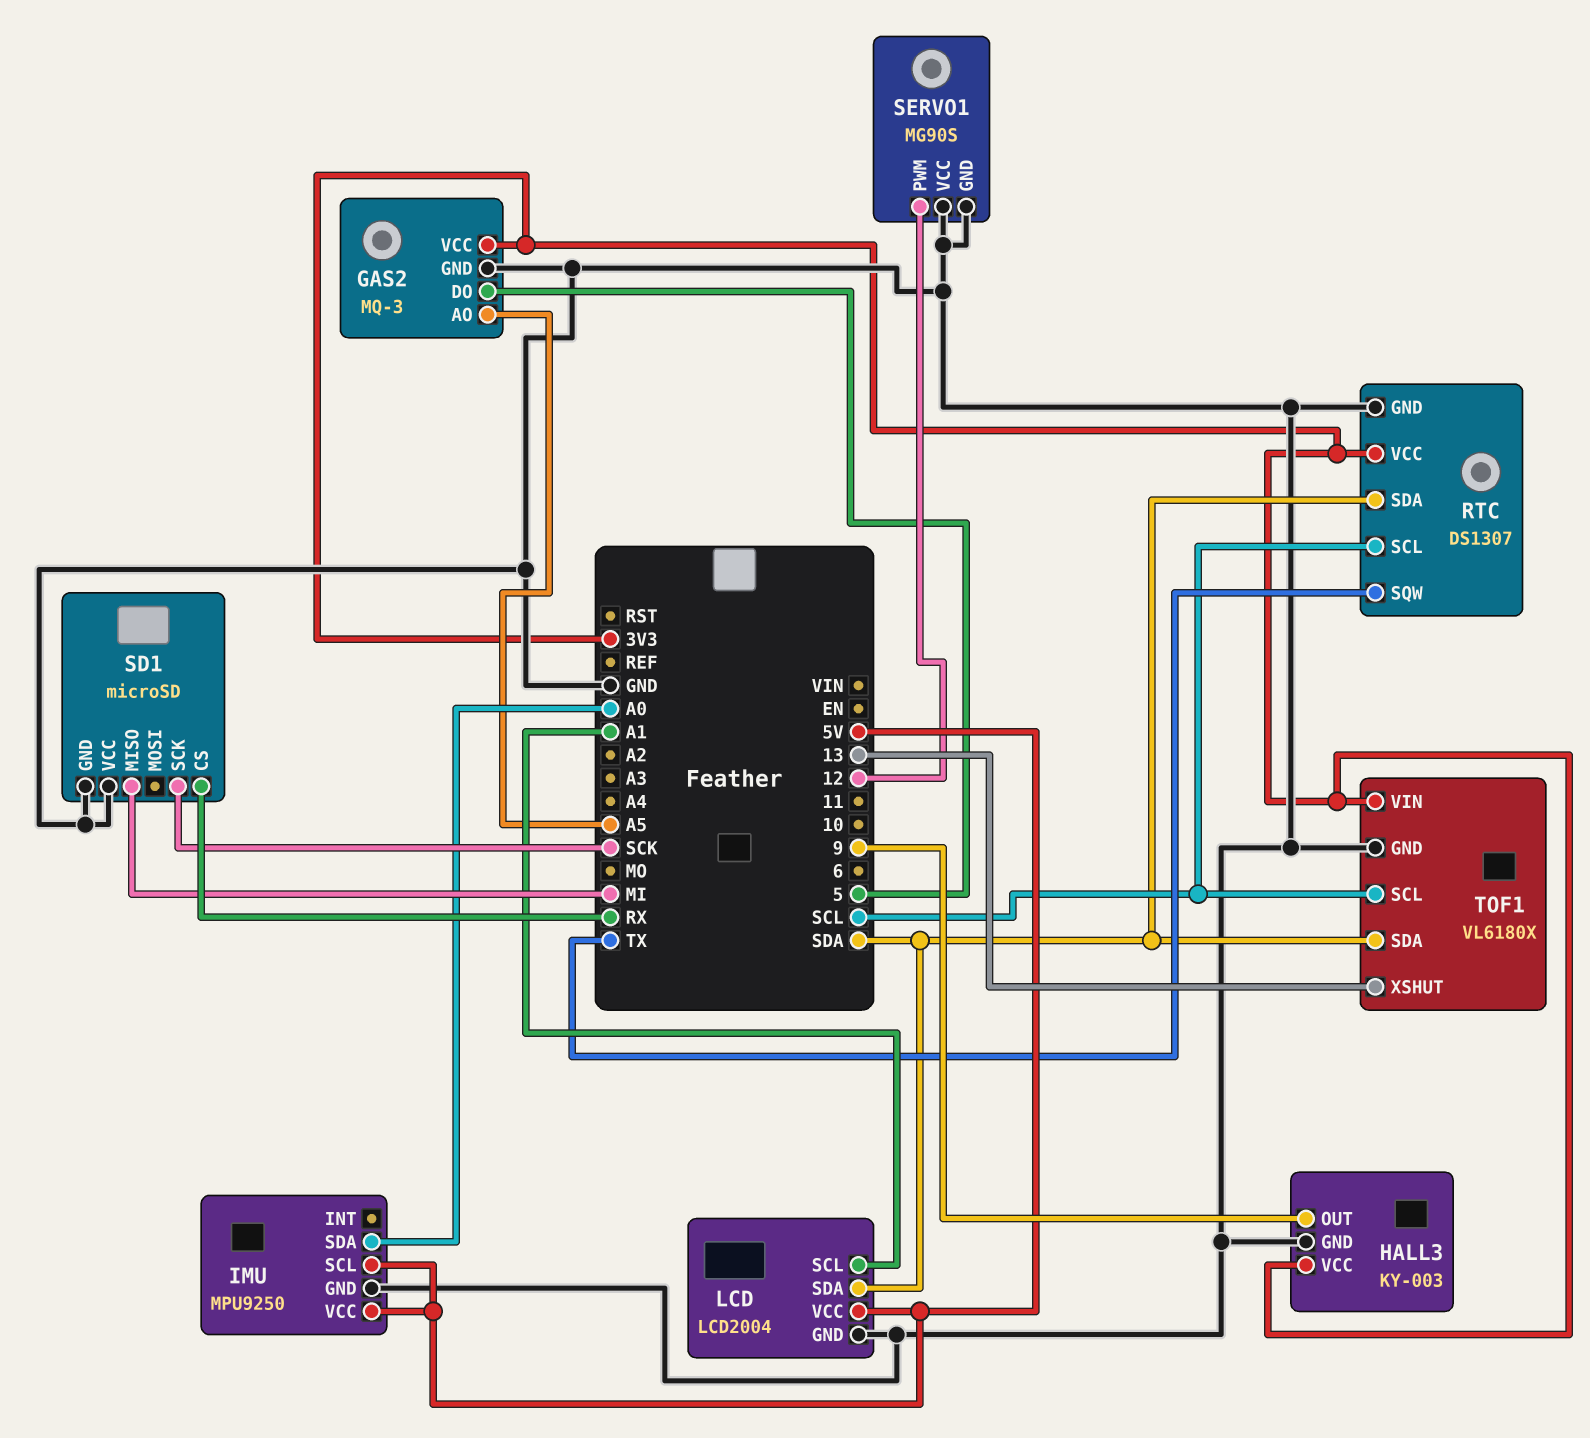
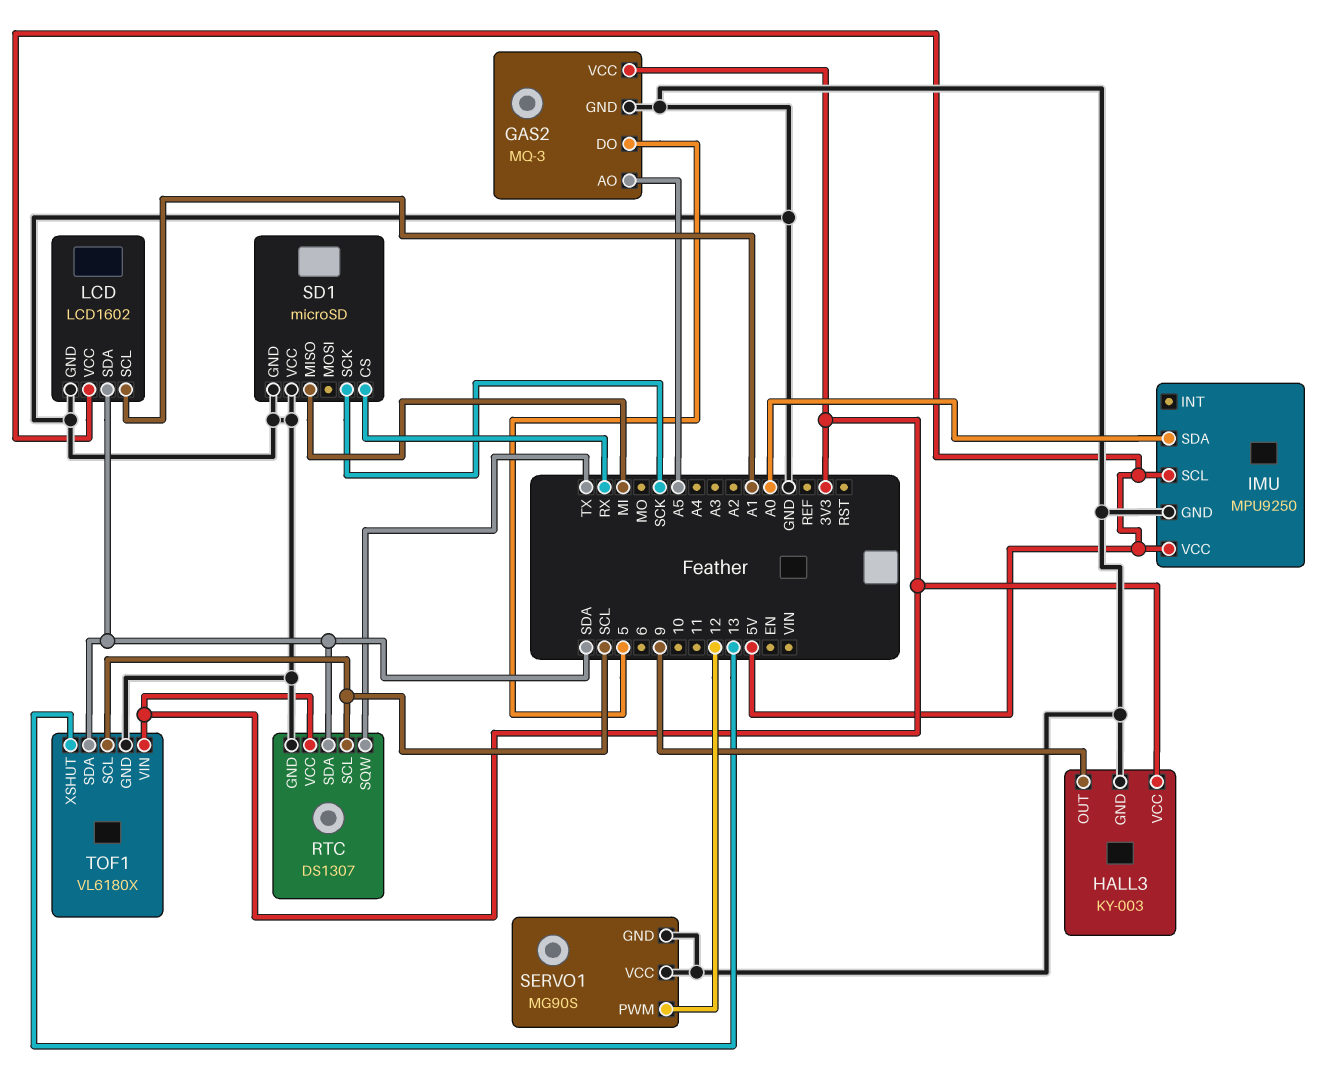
LCD: LCD2004 -> LCD1602

